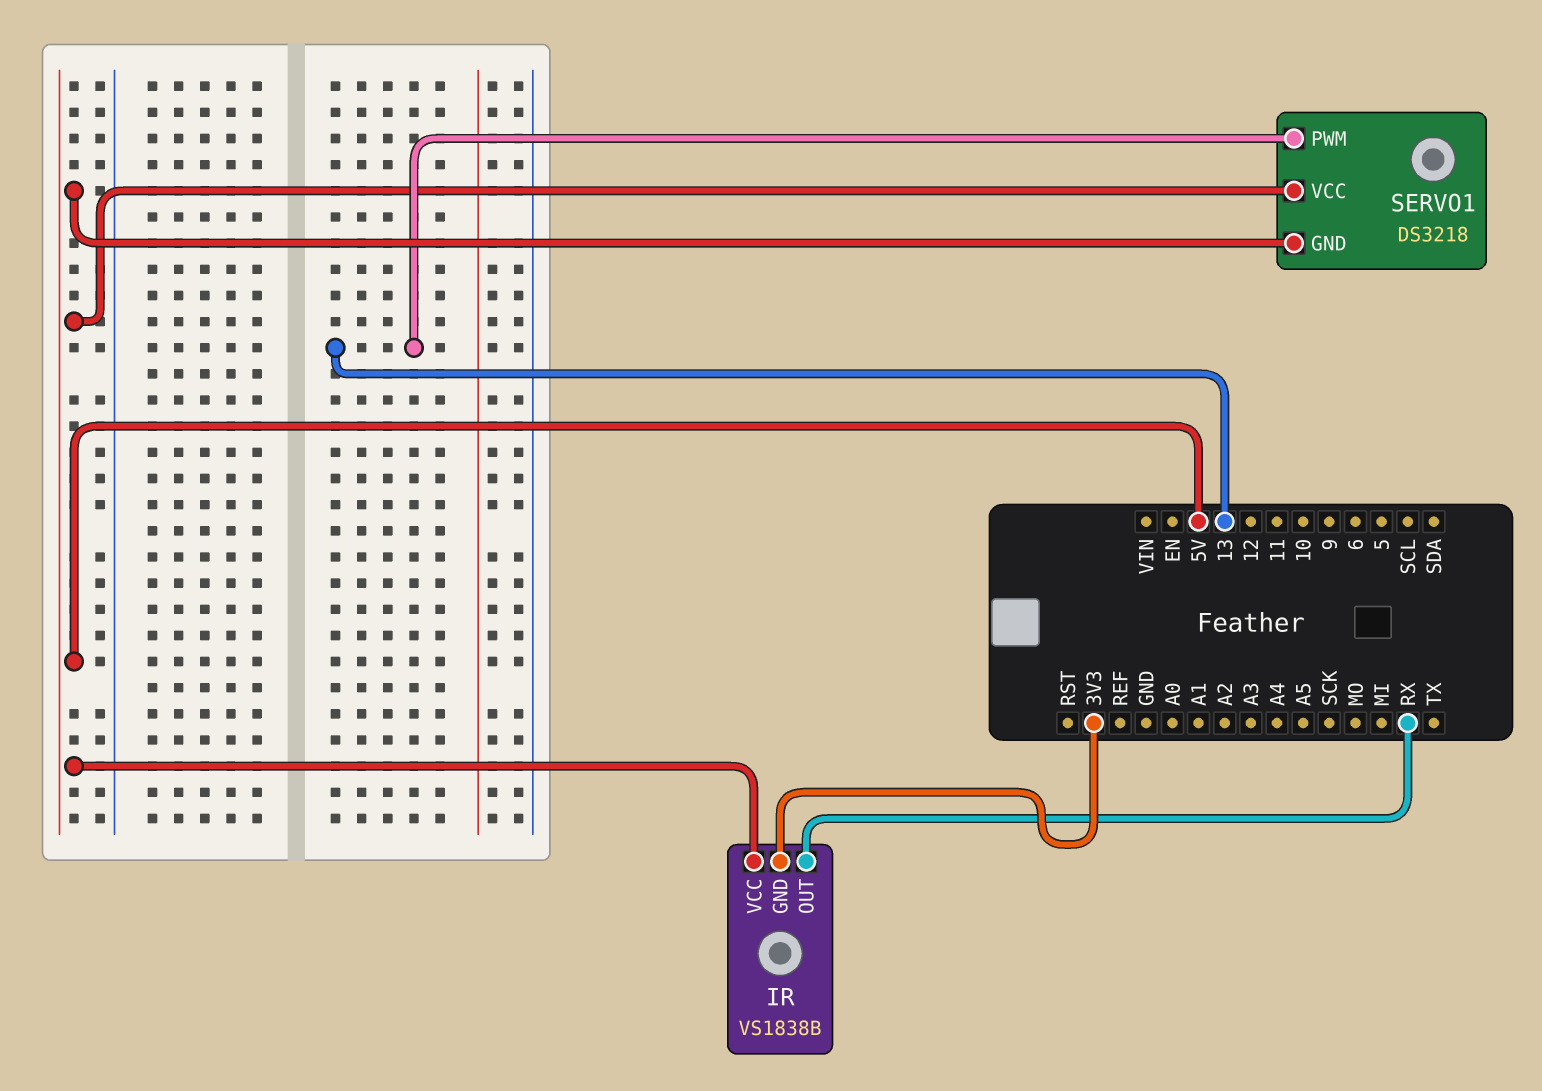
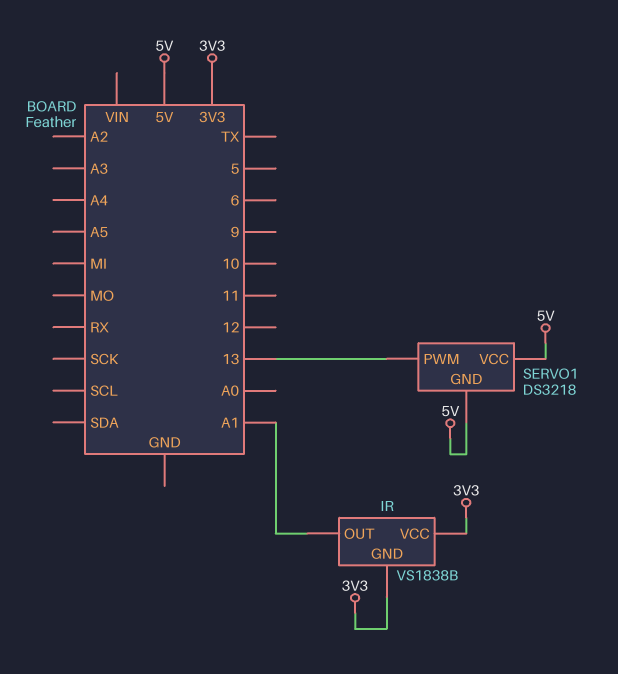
IR pin OUT: RX -> A1
IR pin VCC: 5V -> 3V3

